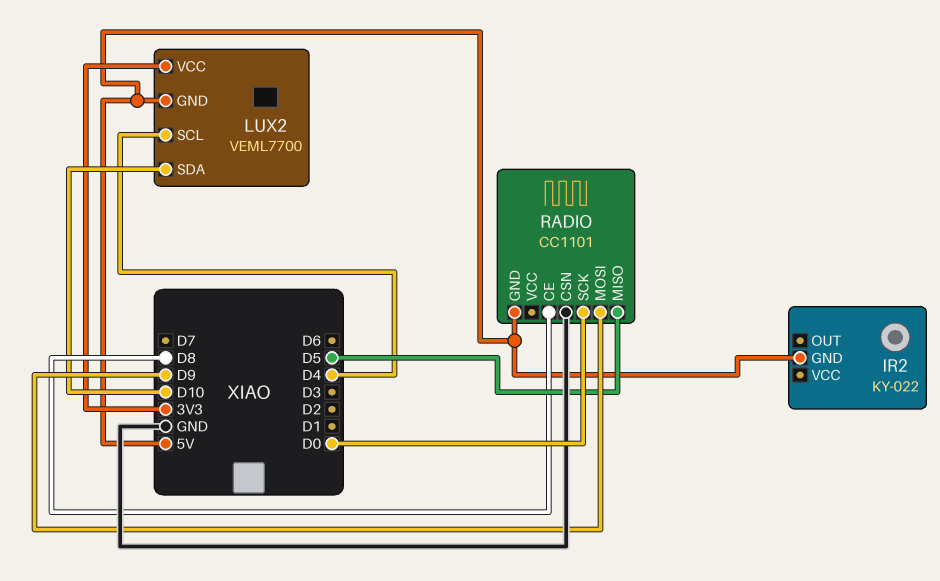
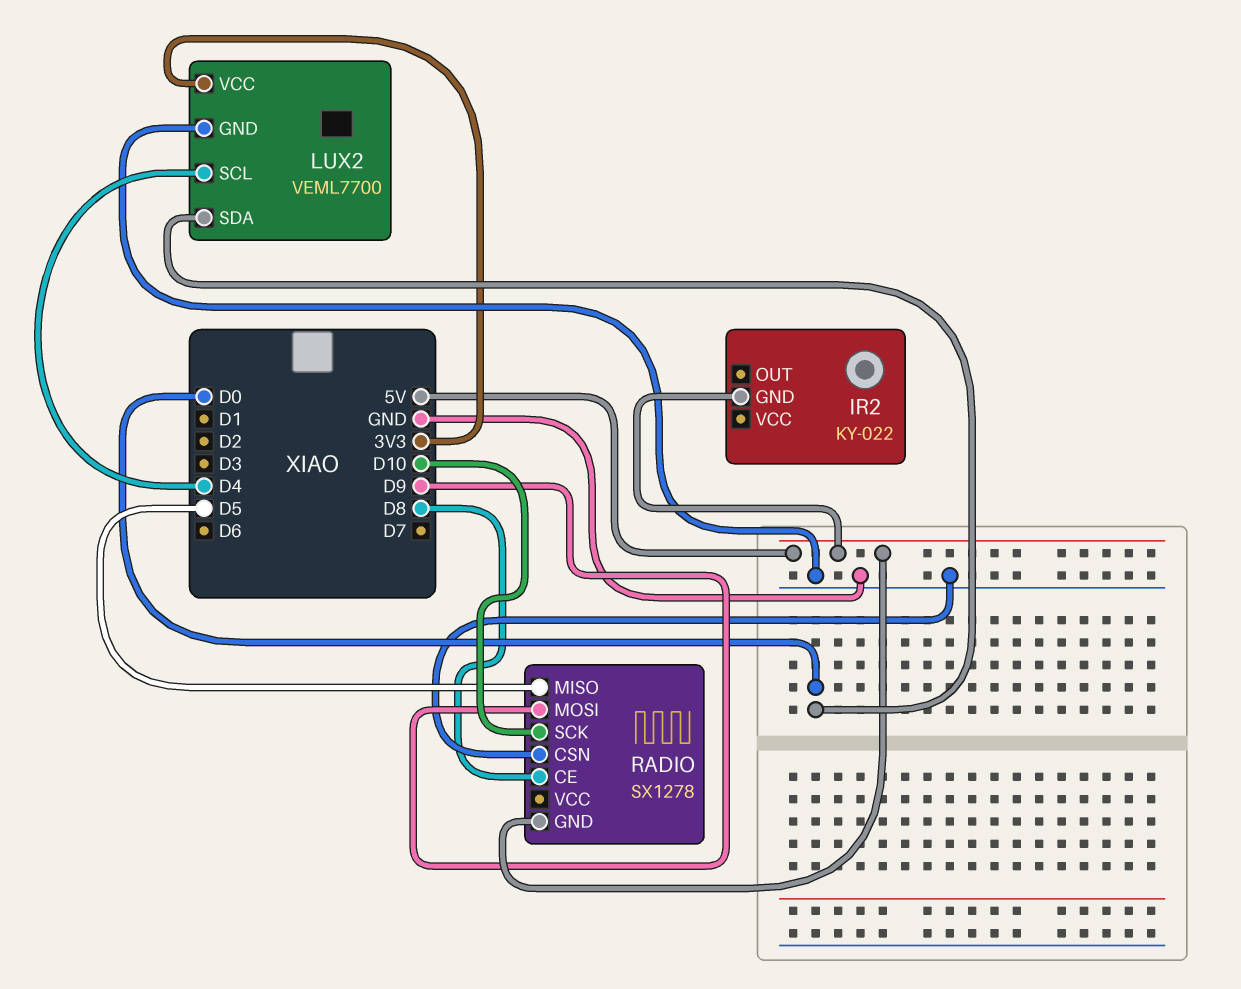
LUX2 pin GND: 5V -> GND
LUX2 pin SDA: D10 -> D0
RADIO: CC1101 -> SX1278
RADIO pin SCK: D0 -> D10

